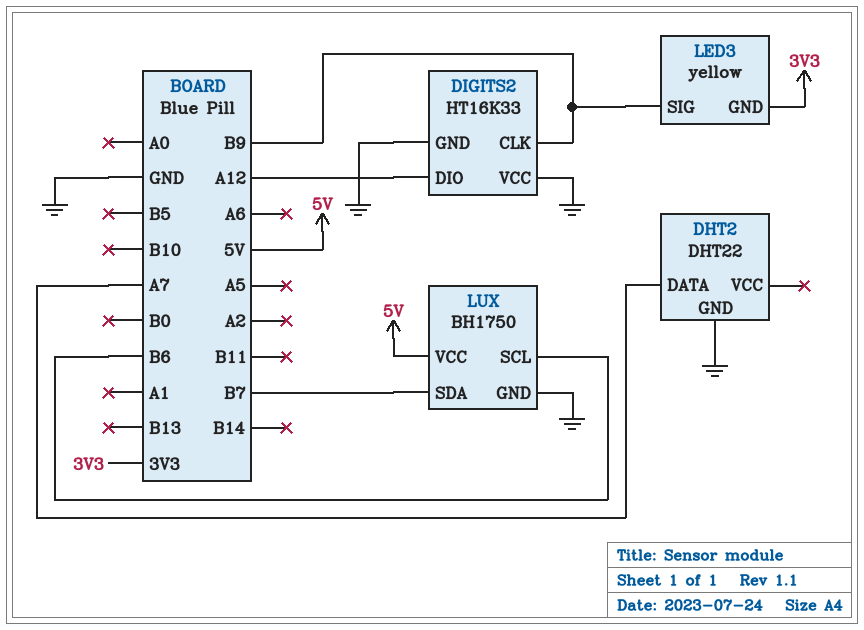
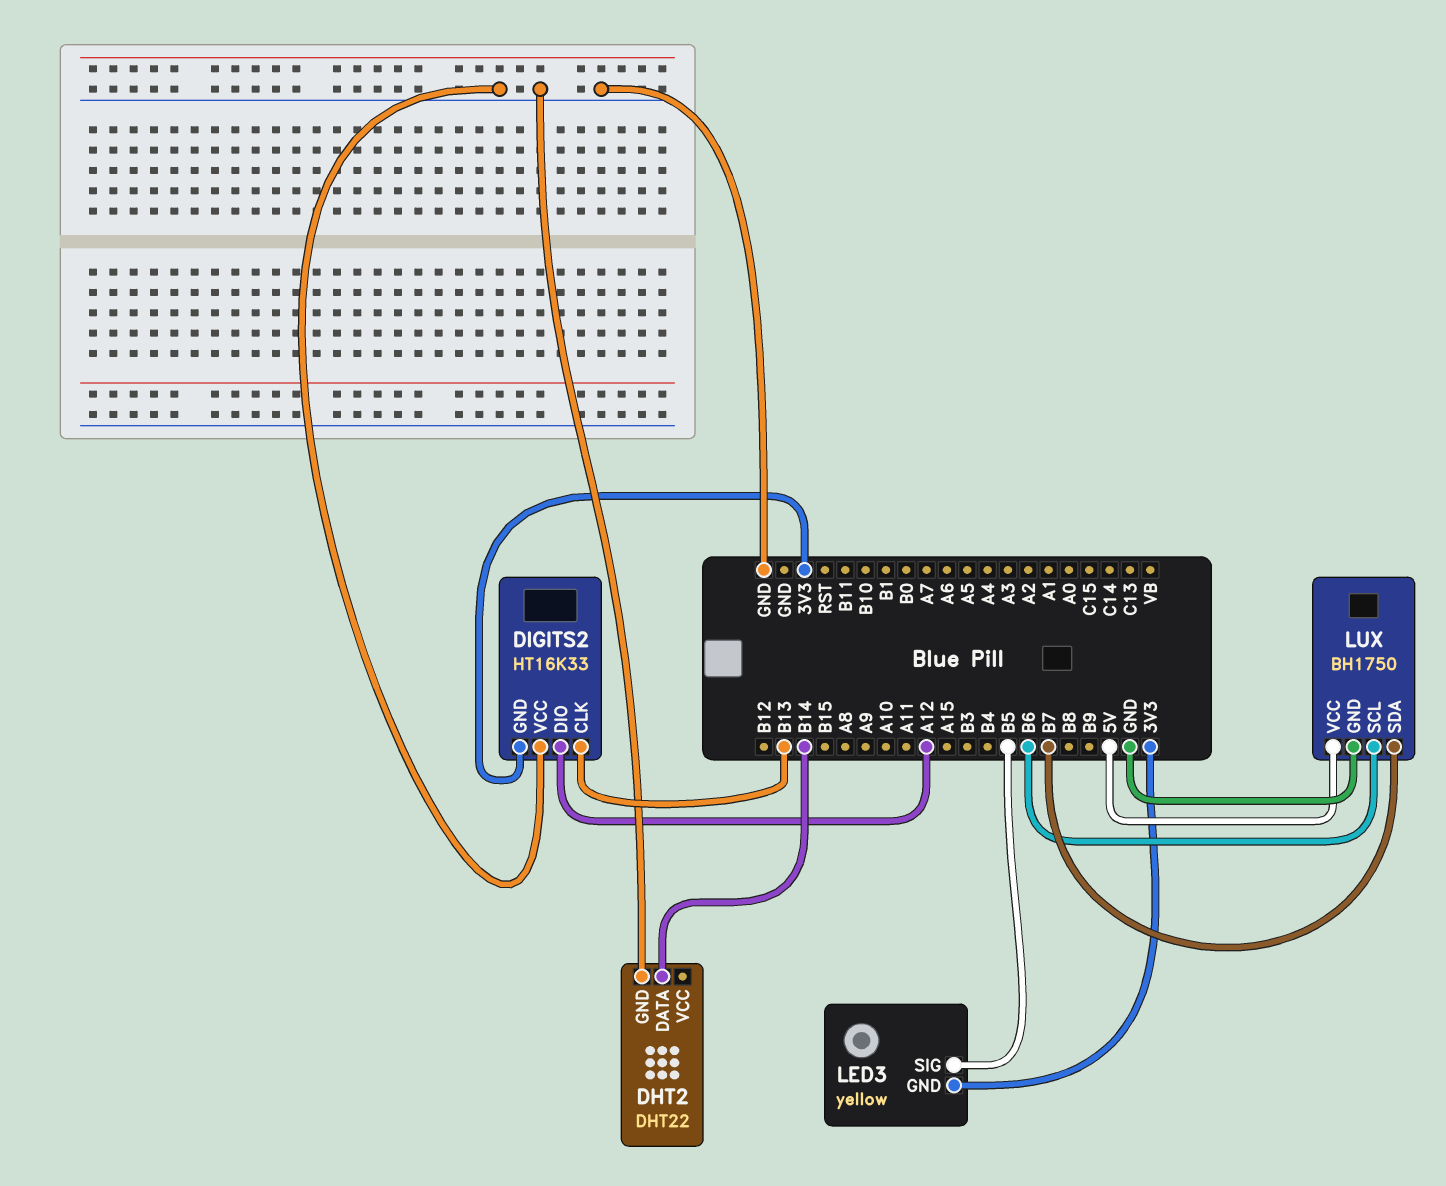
DHT2 pin DATA: A7 -> B14
DIGITS2 pin CLK: B9 -> B13
DIGITS2 pin GND: GND -> 3V3
LED3 pin SIG: B9 -> B5

